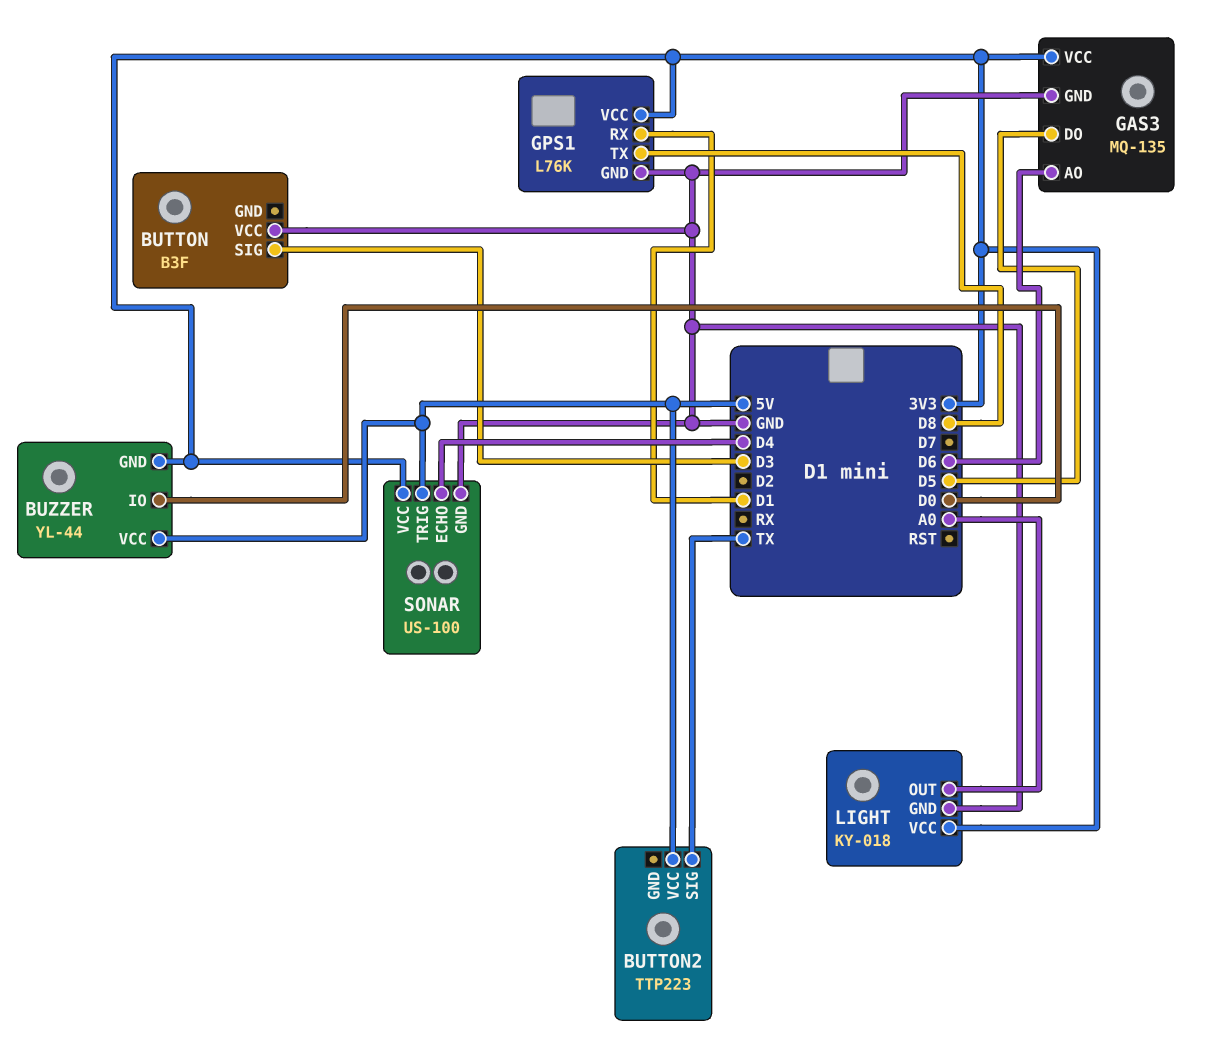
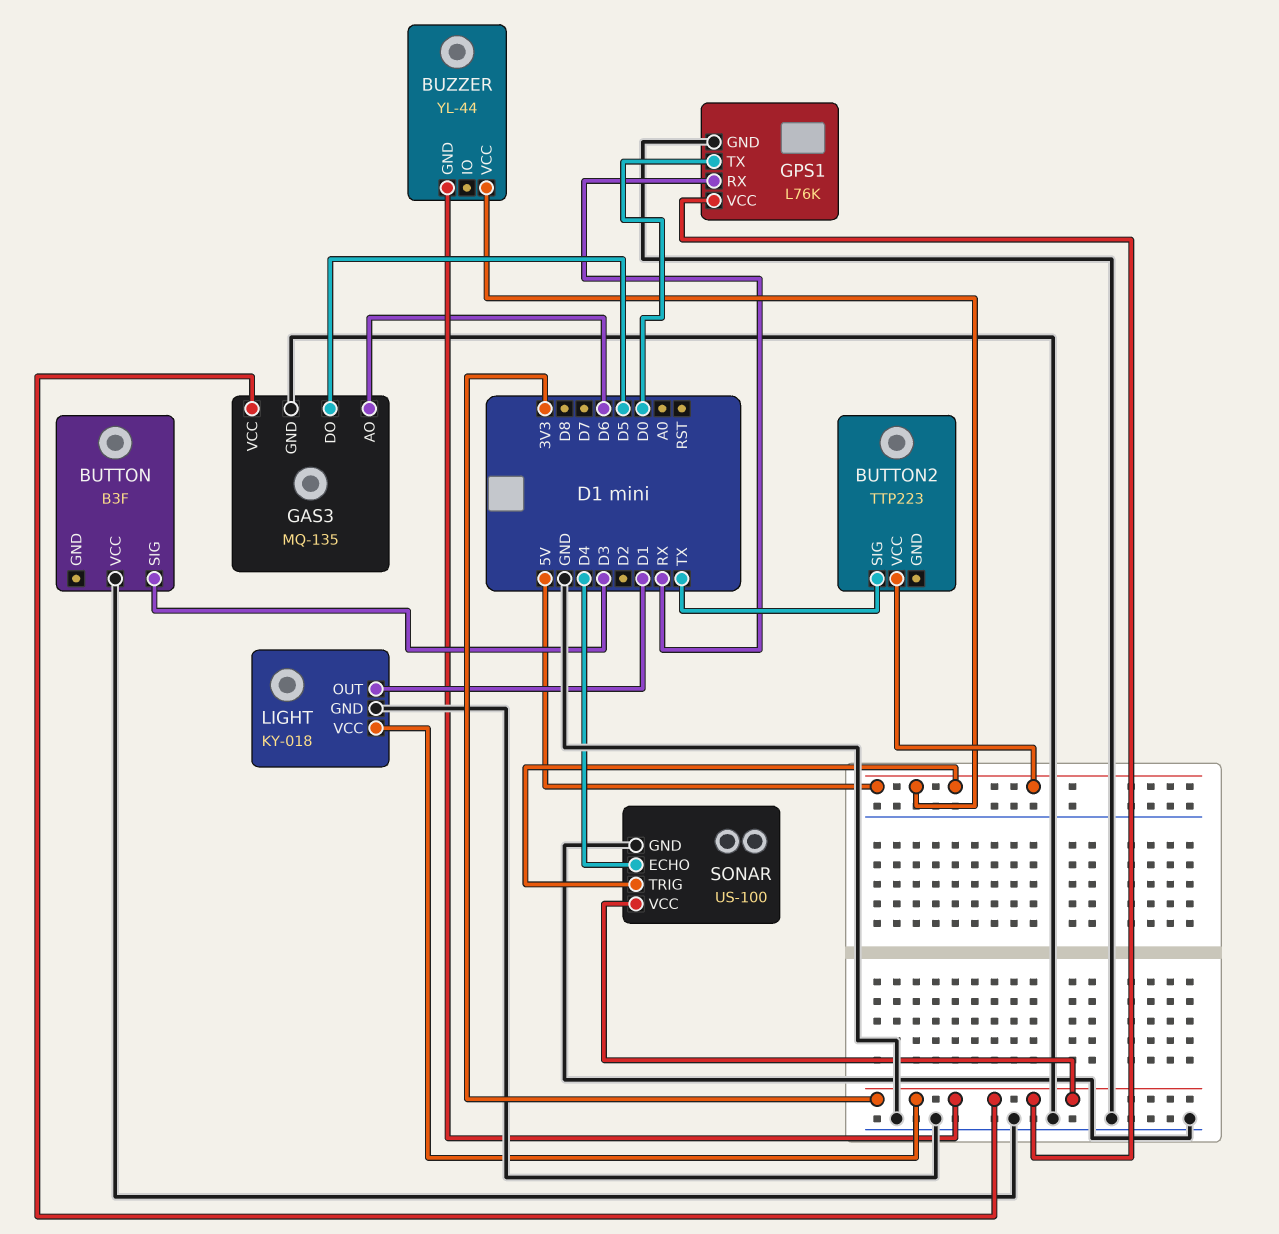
BUZZER pin IO: D0 -> none
GPS1 pin RX: D1 -> RX
GPS1 pin TX: D8 -> D0
LIGHT pin OUT: A0 -> D1

